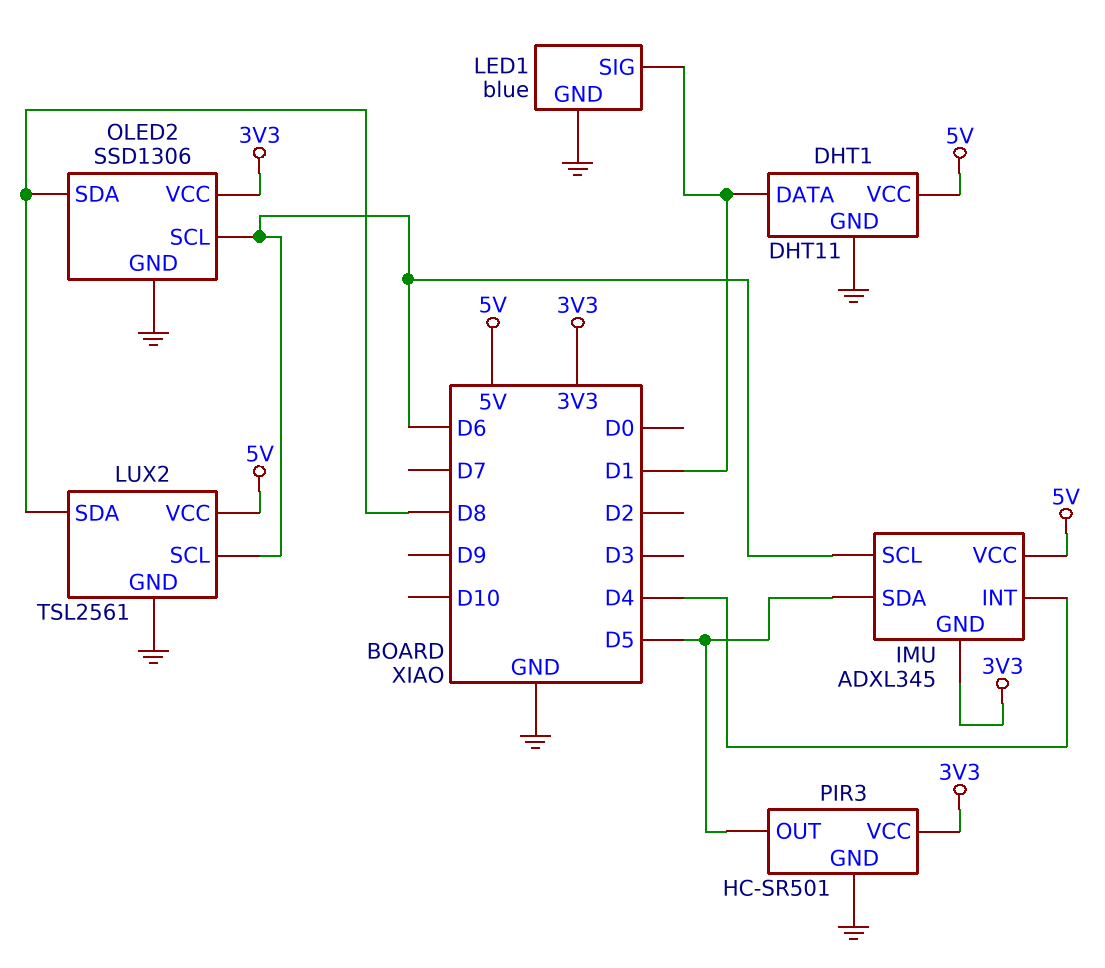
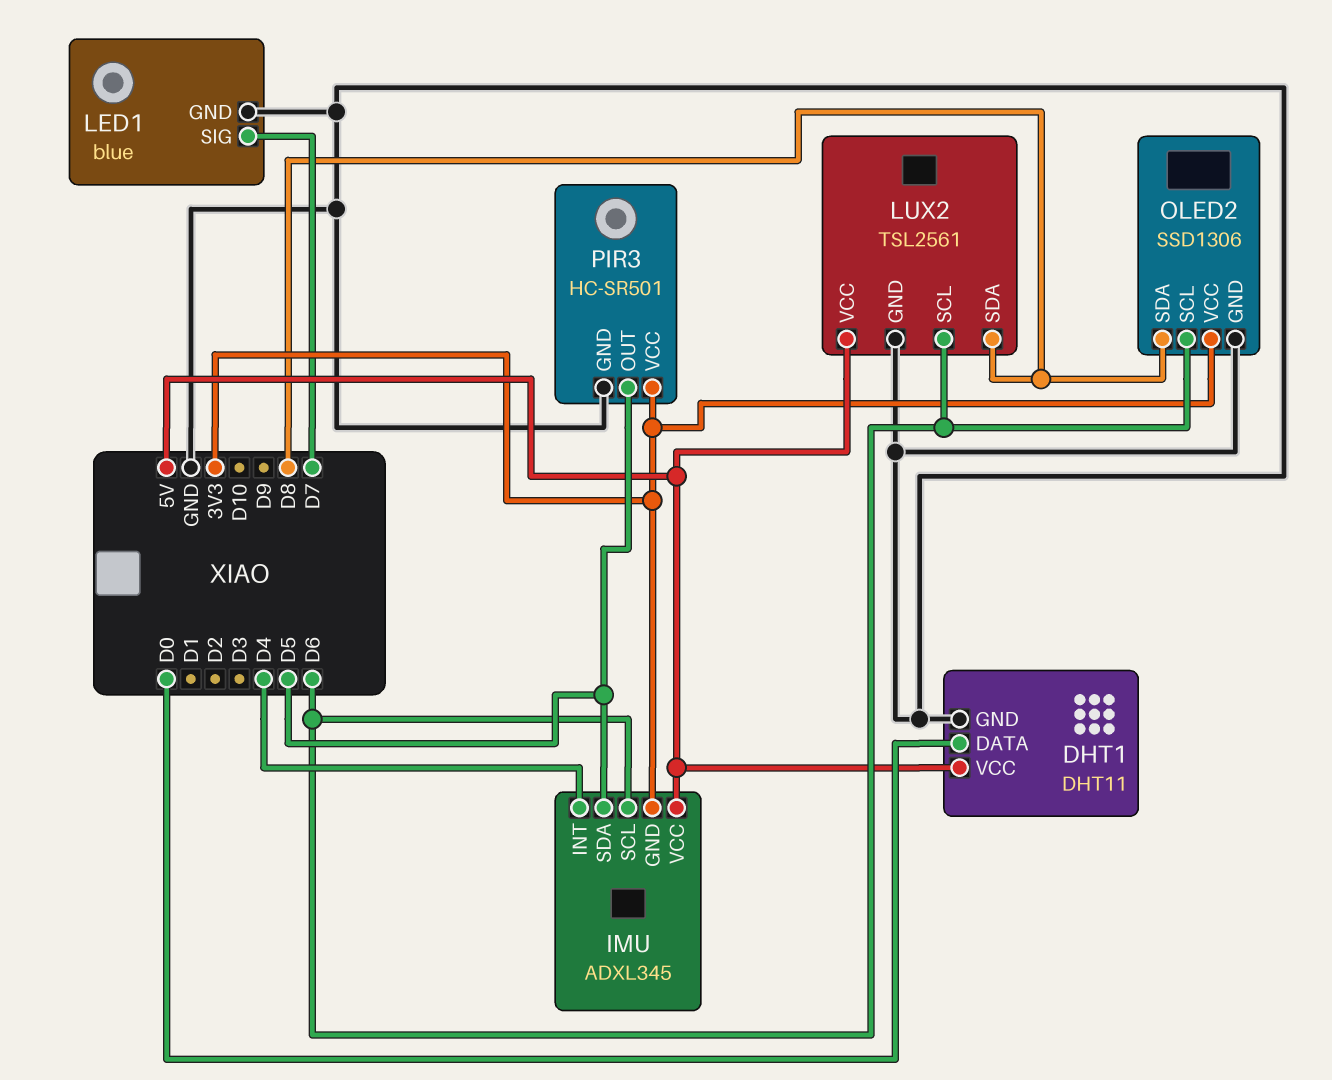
DHT1 pin DATA: D1 -> D0
LED1 pin SIG: D1 -> D7

